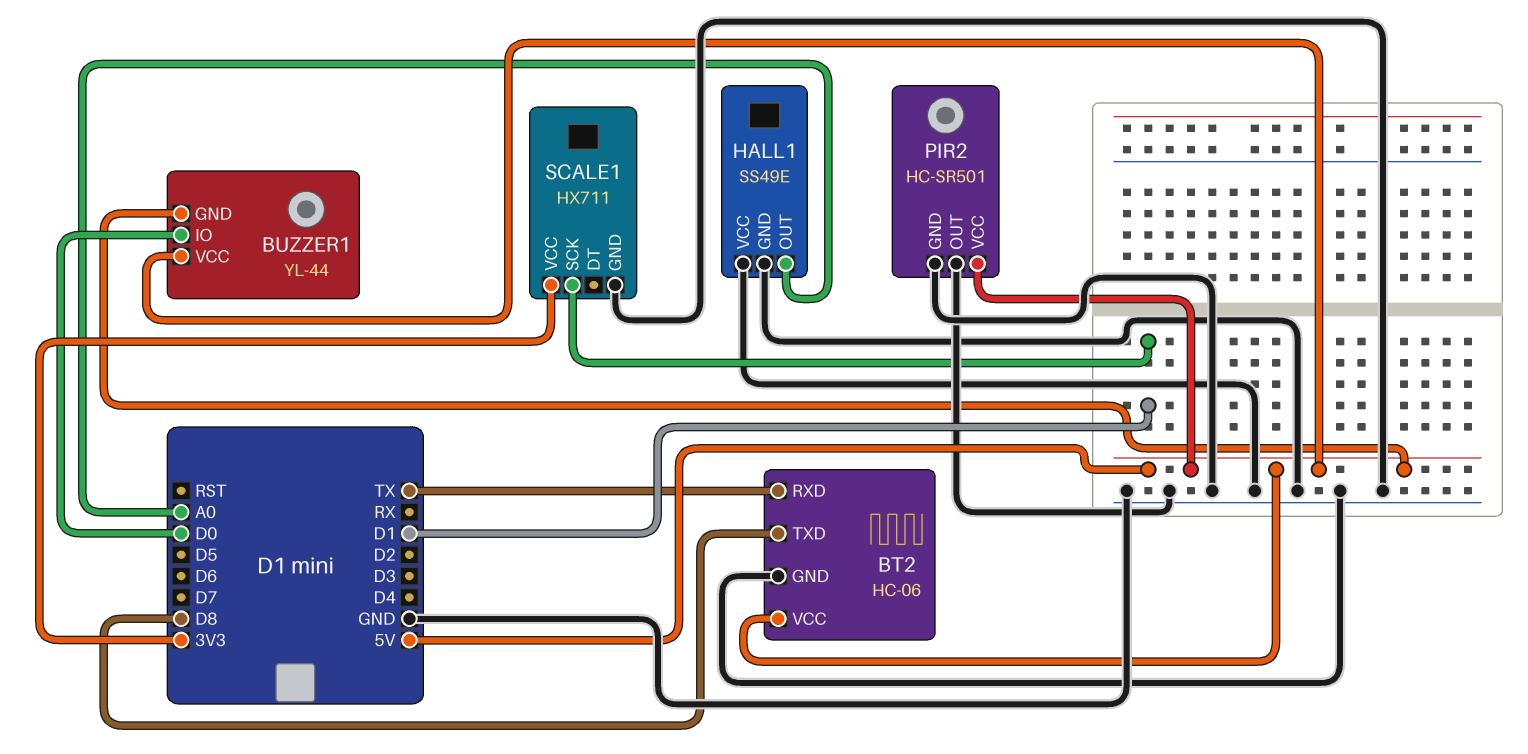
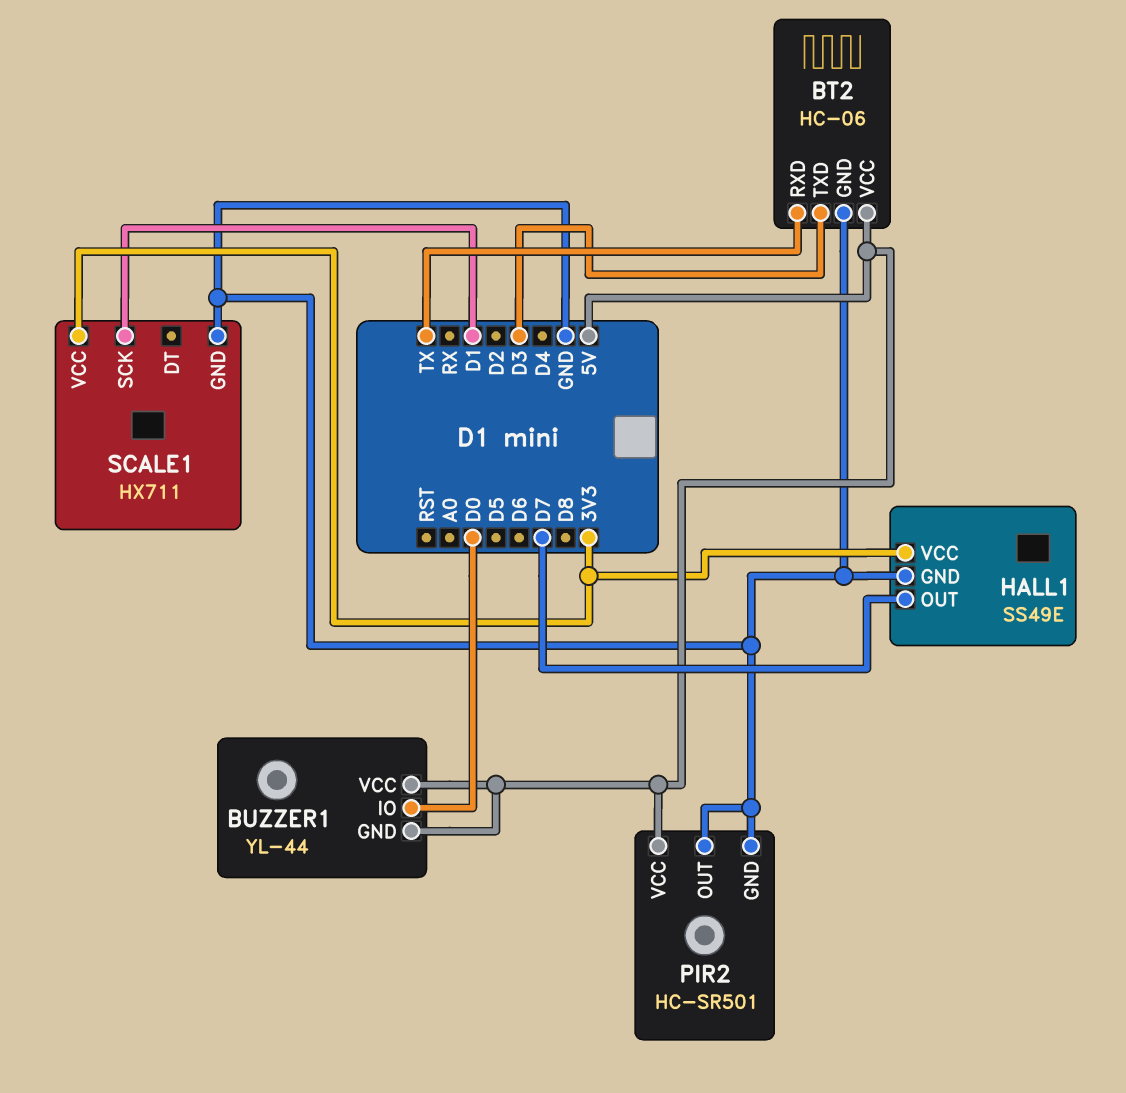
BT2 pin TXD: D8 -> D3
HALL1 pin OUT: A0 -> D7
HALL1 pin VCC: GND -> 3V3

